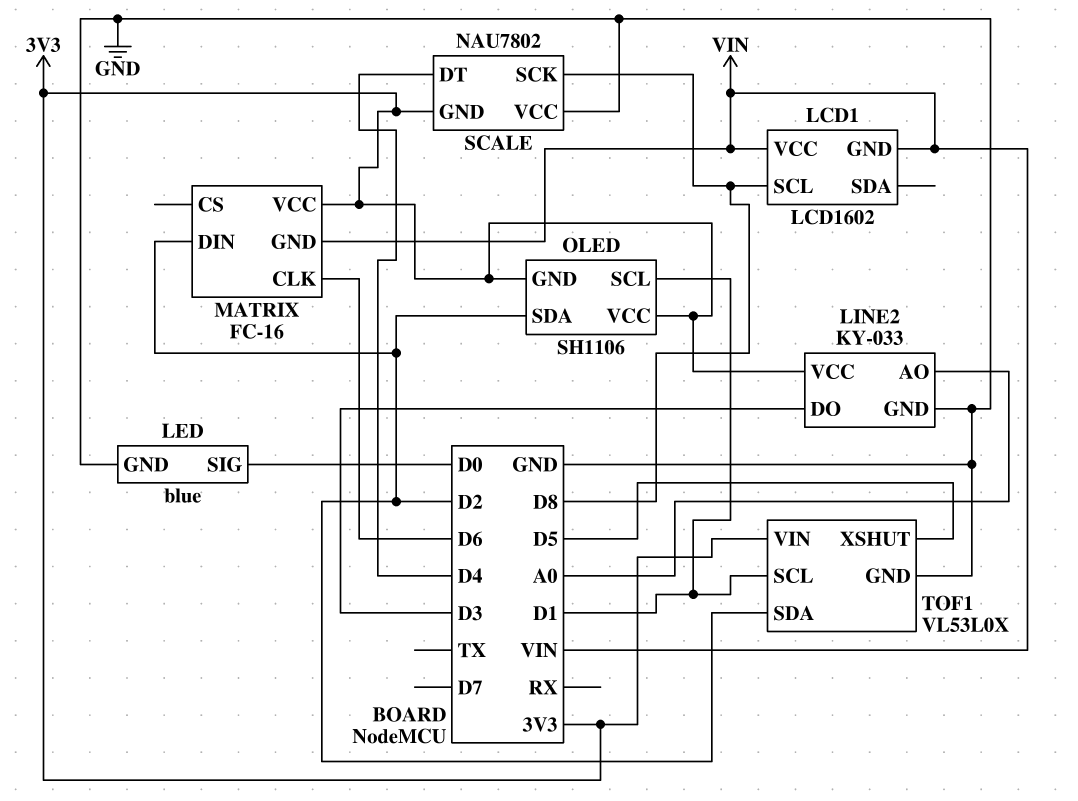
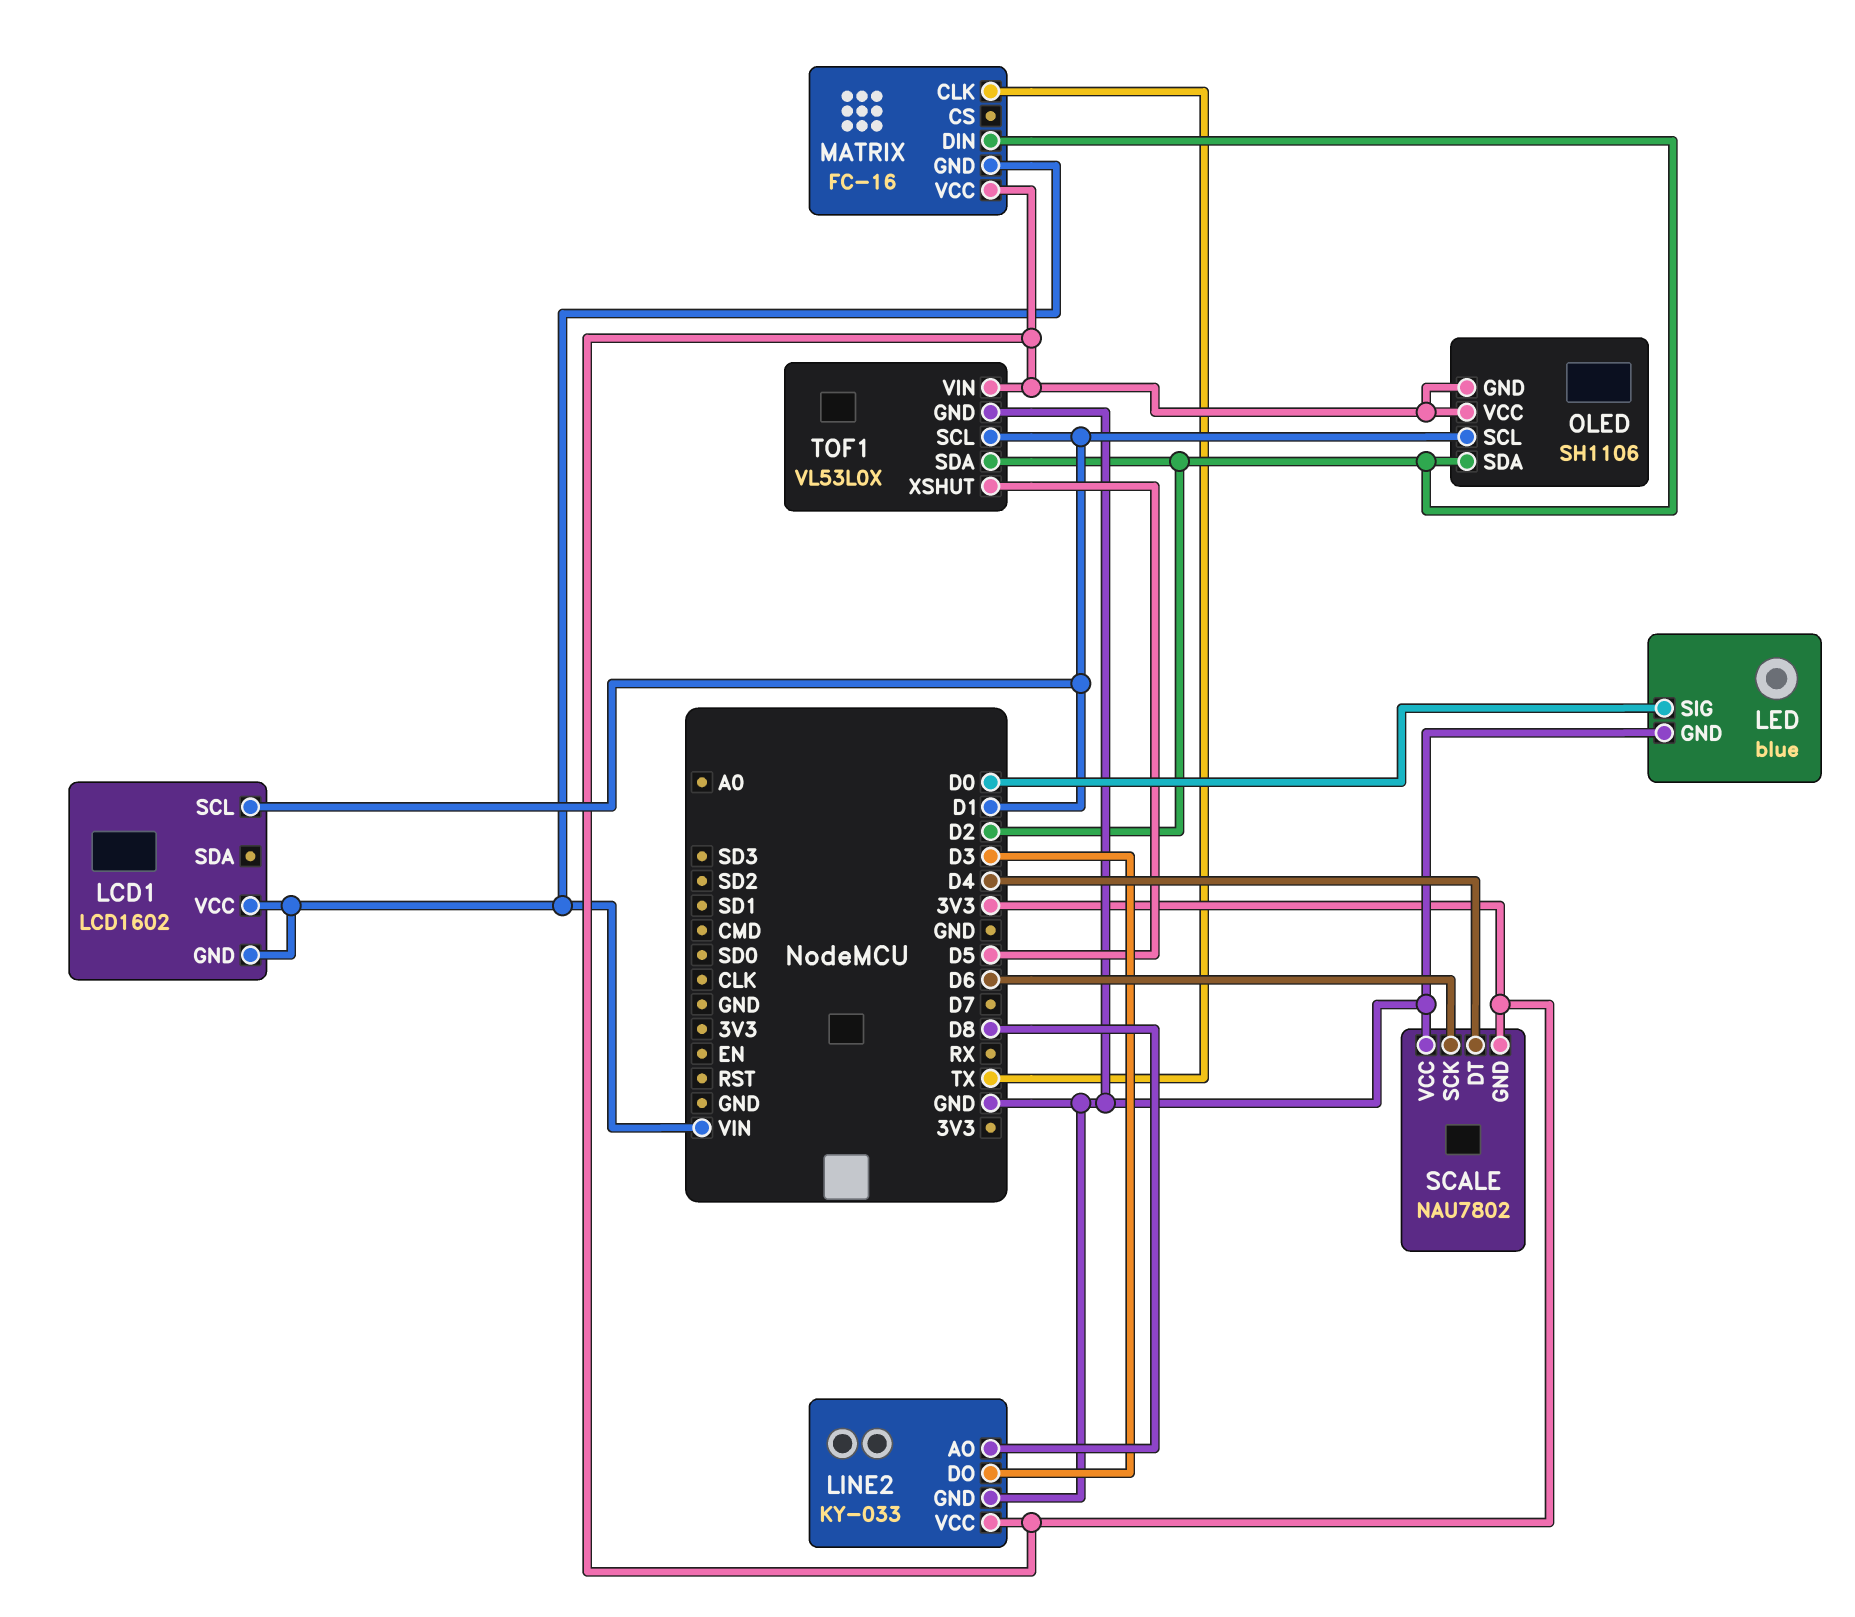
LCD1 pin SCL: D8 -> D1
LINE2 pin AO: A0 -> D8
MATRIX pin CLK: D6 -> TX
SCALE pin SCK: D8 -> D6

